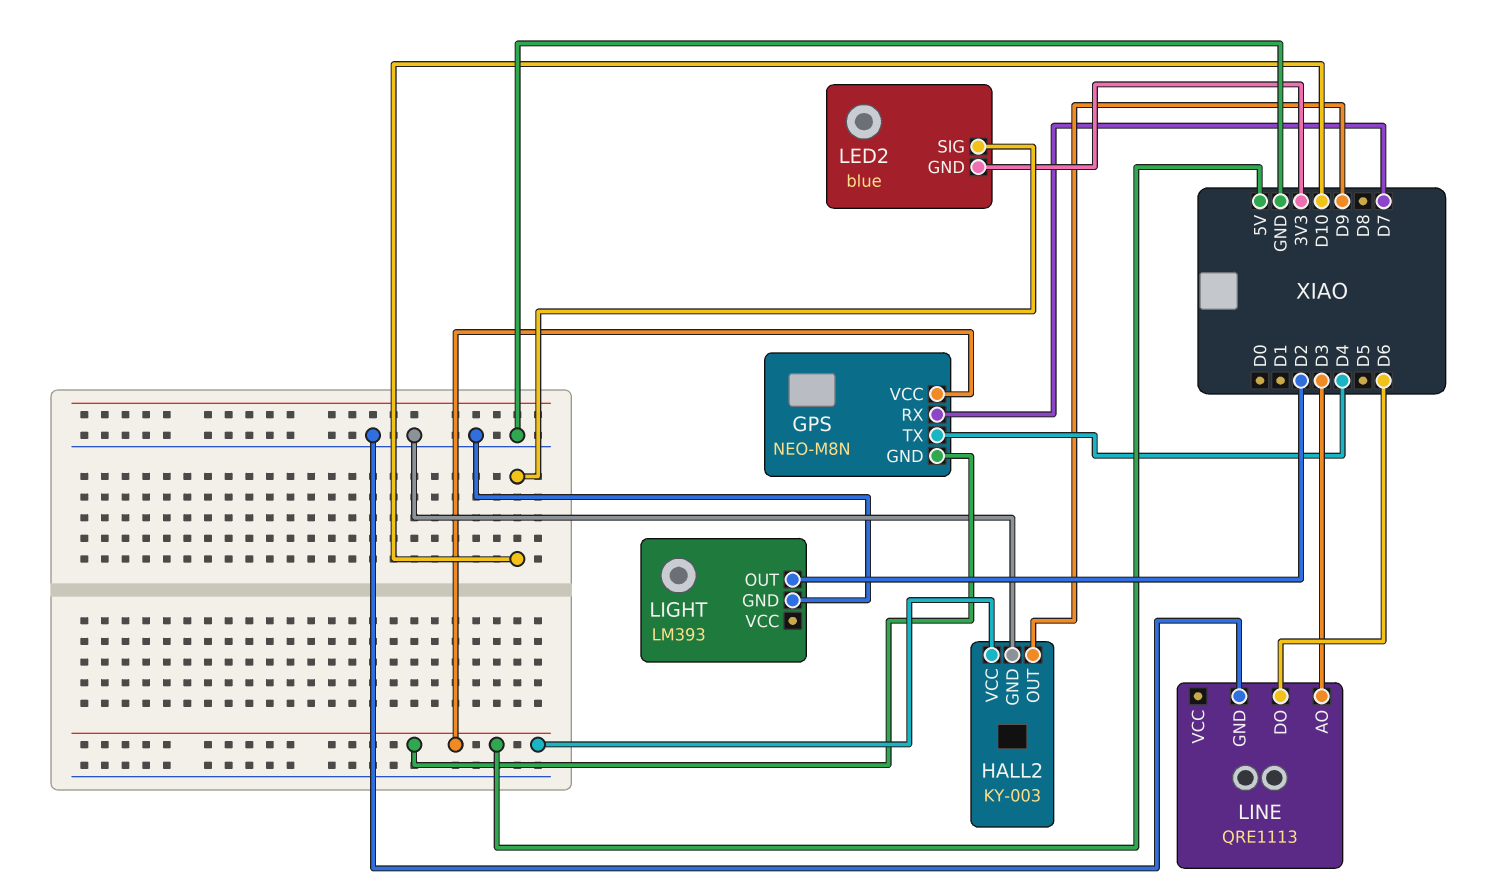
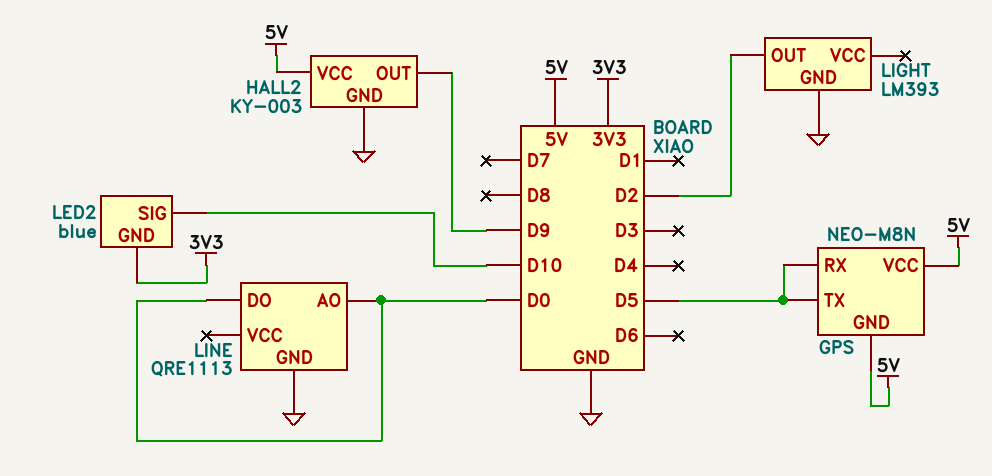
GPS pin RX: D7 -> D5
GPS pin TX: D4 -> D5
LINE pin AO: D3 -> D0
LINE pin DO: D6 -> D0

